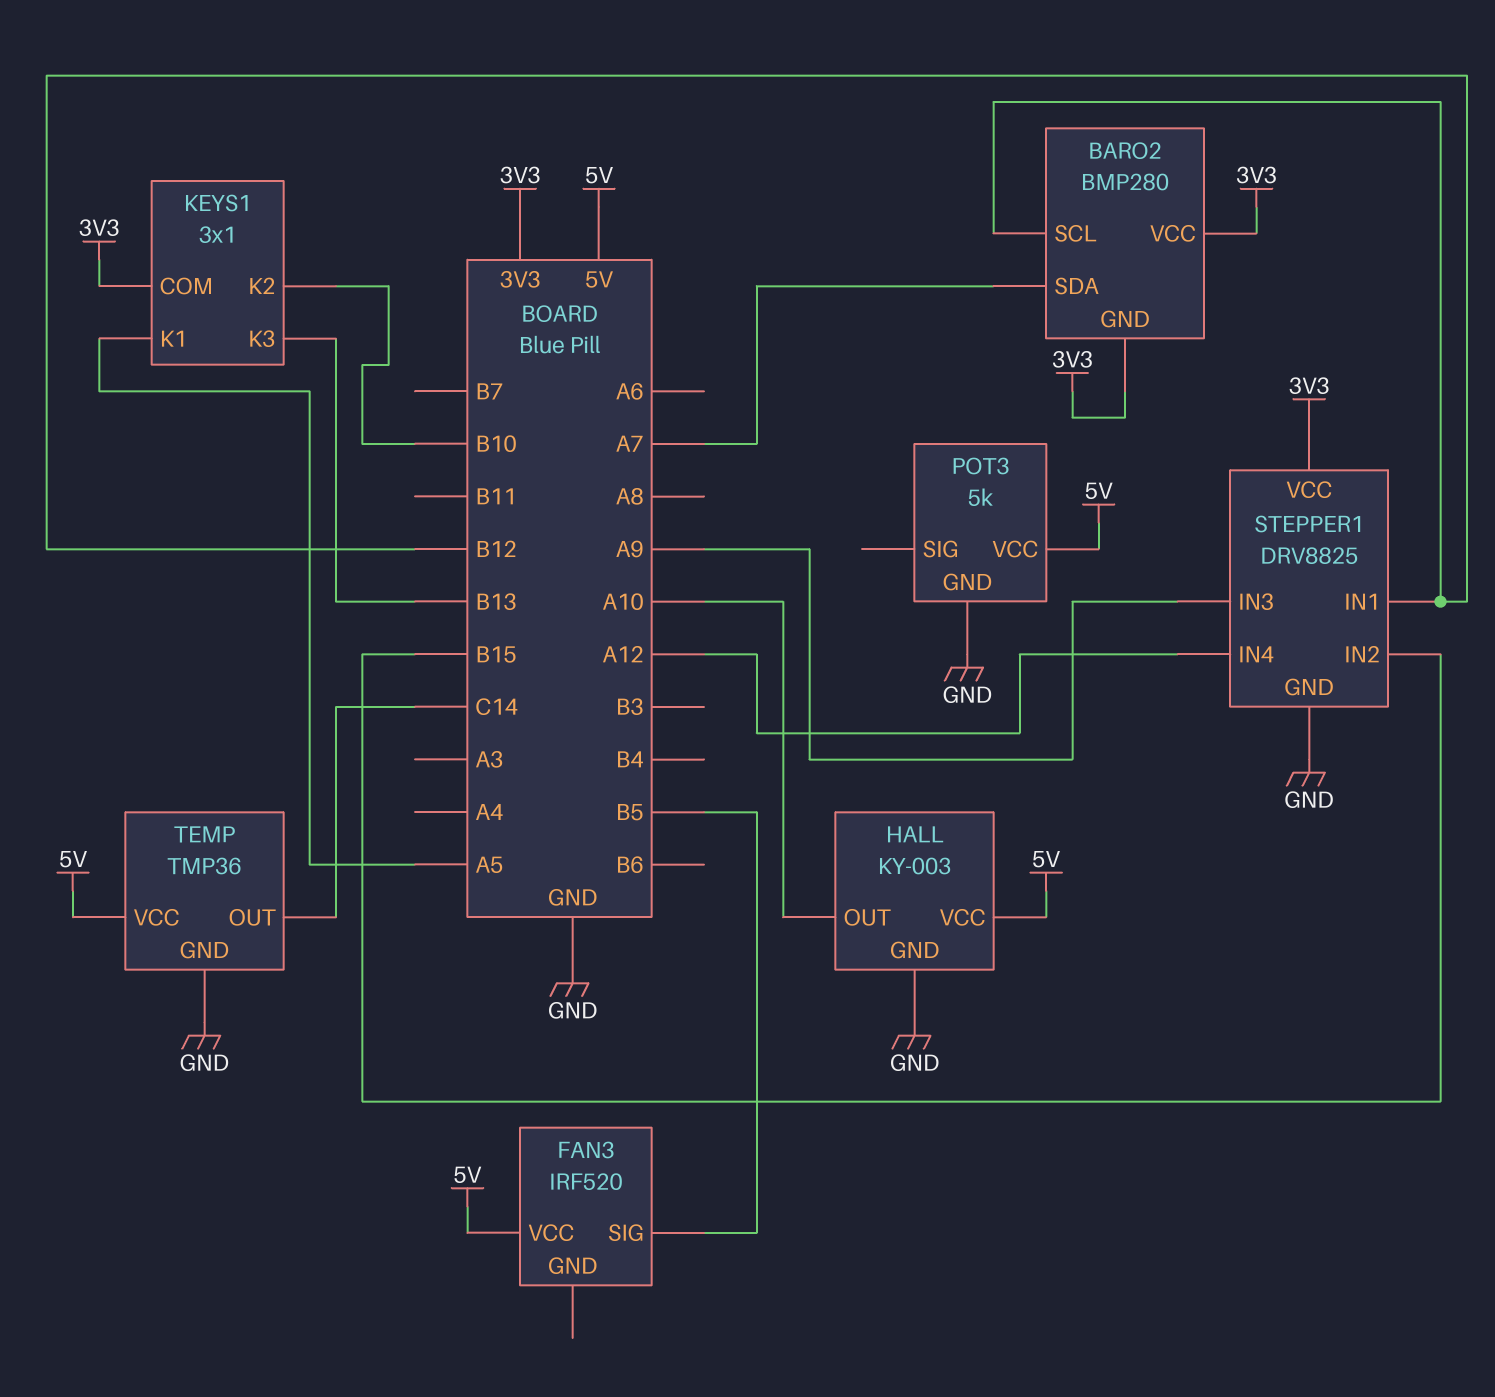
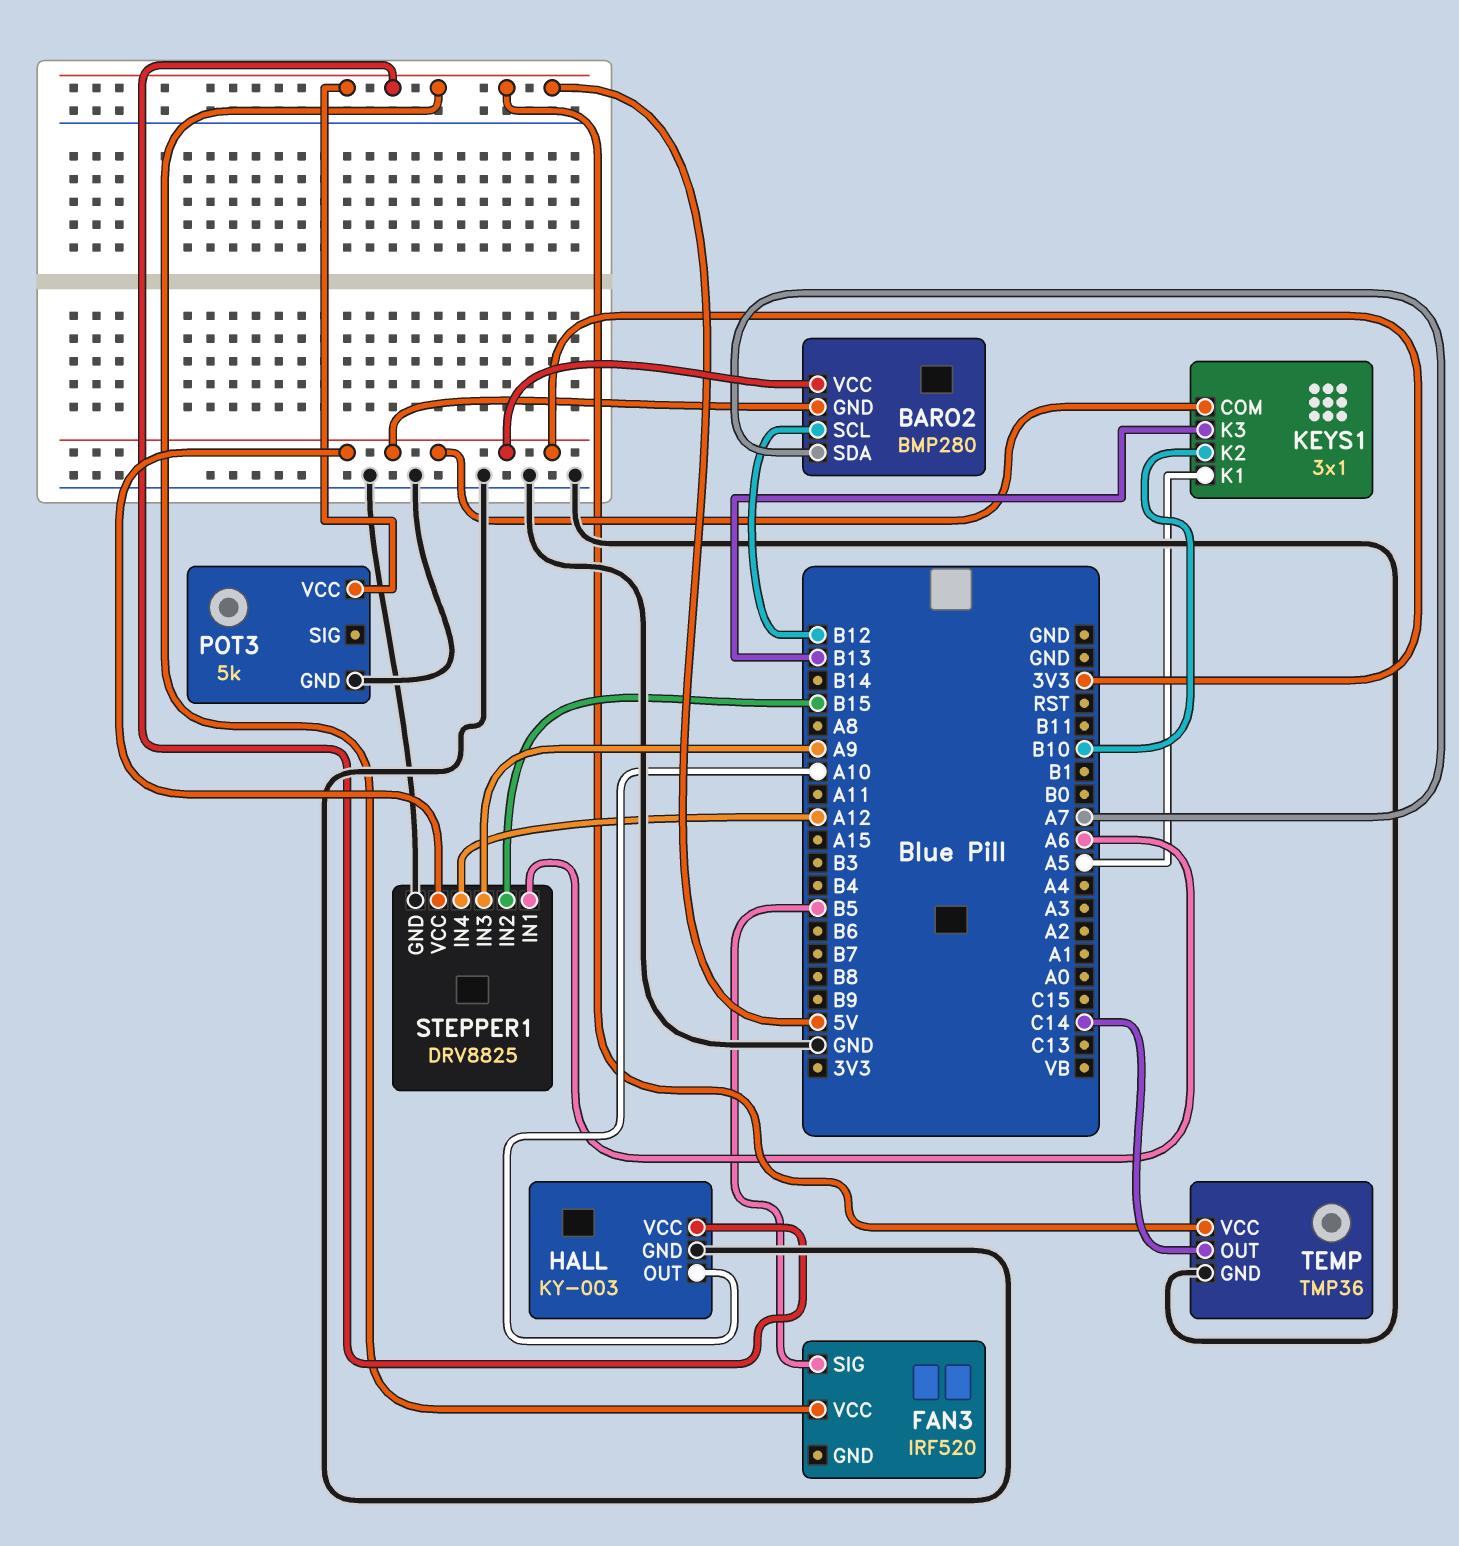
STEPPER1 pin IN1: B12 -> A6

